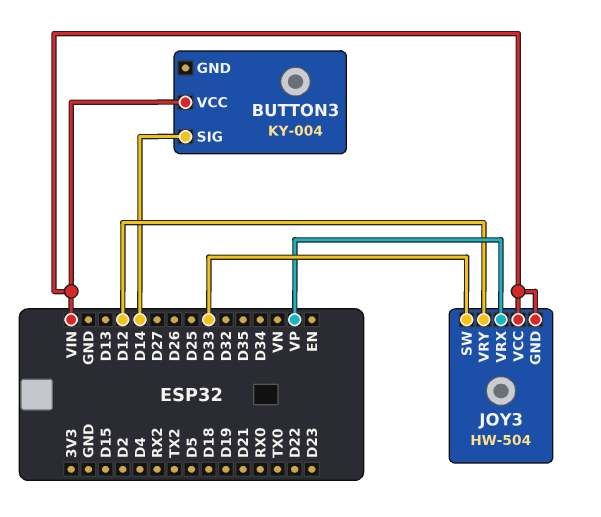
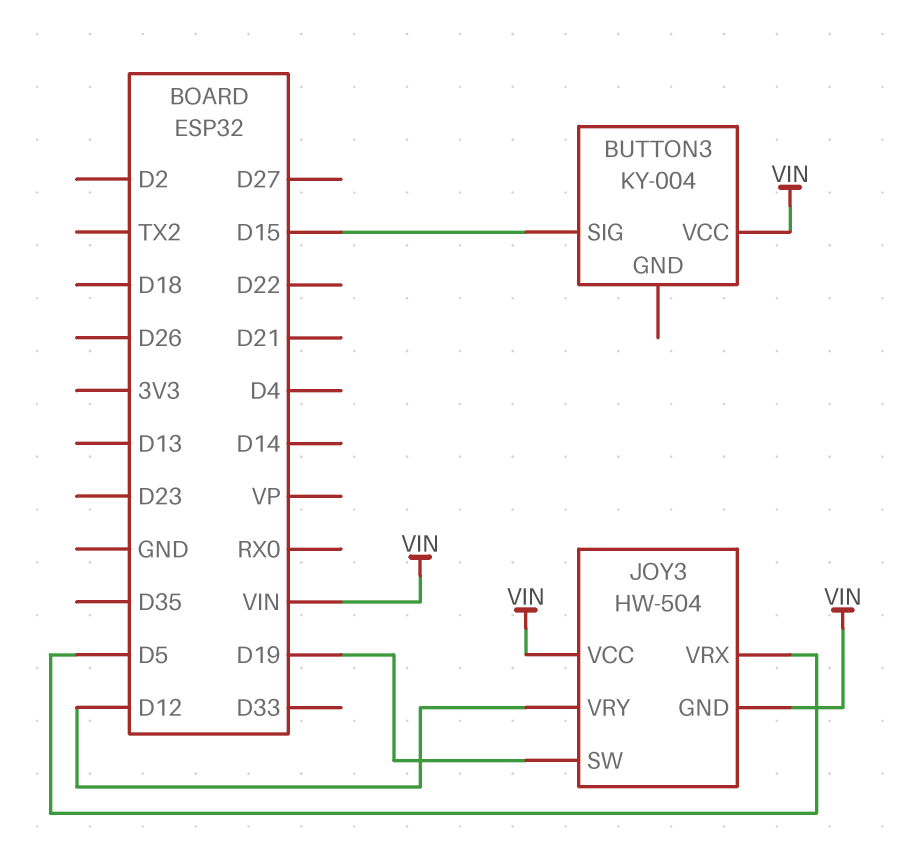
BUTTON3 pin SIG: D14 -> D15
JOY3 pin SW: D33 -> D19
JOY3 pin VRX: VP -> D5

